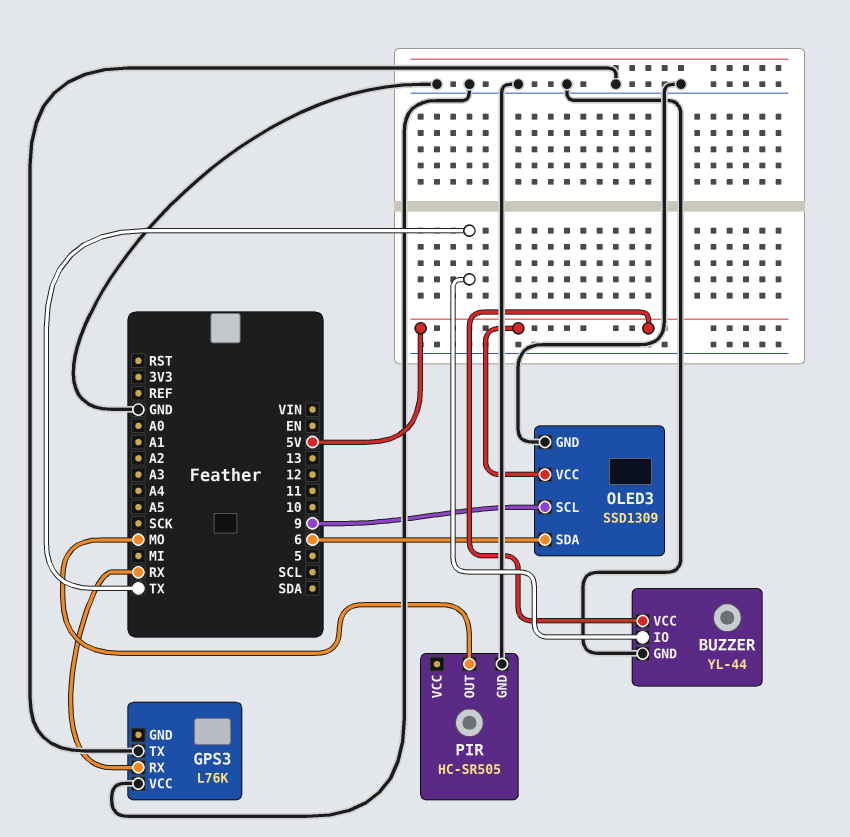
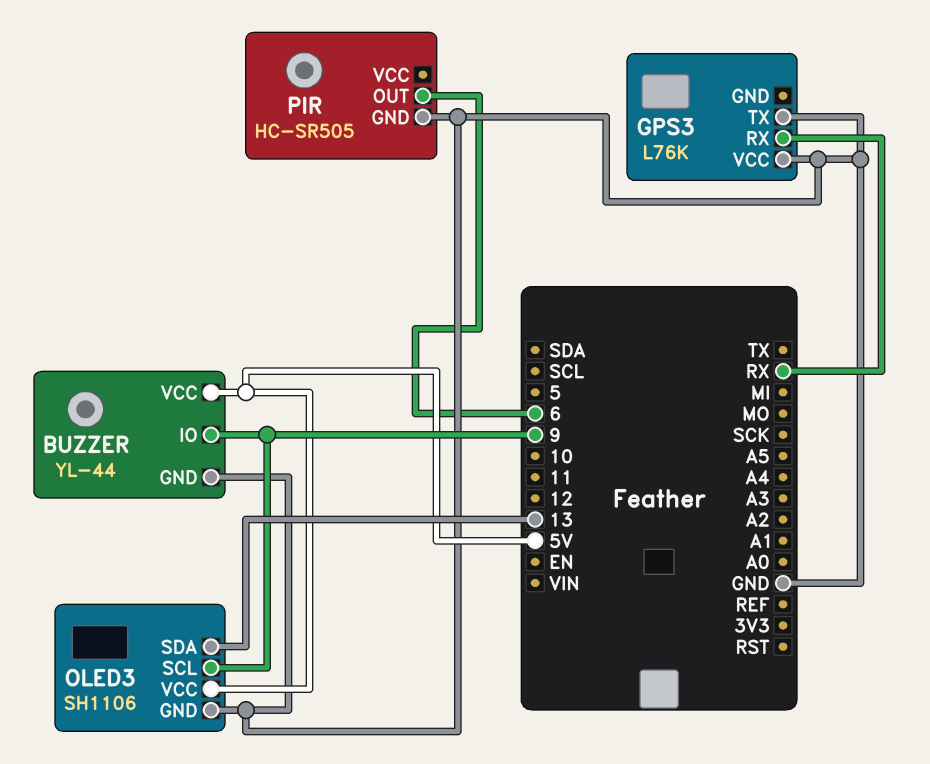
BUZZER pin IO: TX -> 9
OLED3: SSD1309 -> SH1106
OLED3 pin SDA: 6 -> 13
PIR pin OUT: MO -> 6

